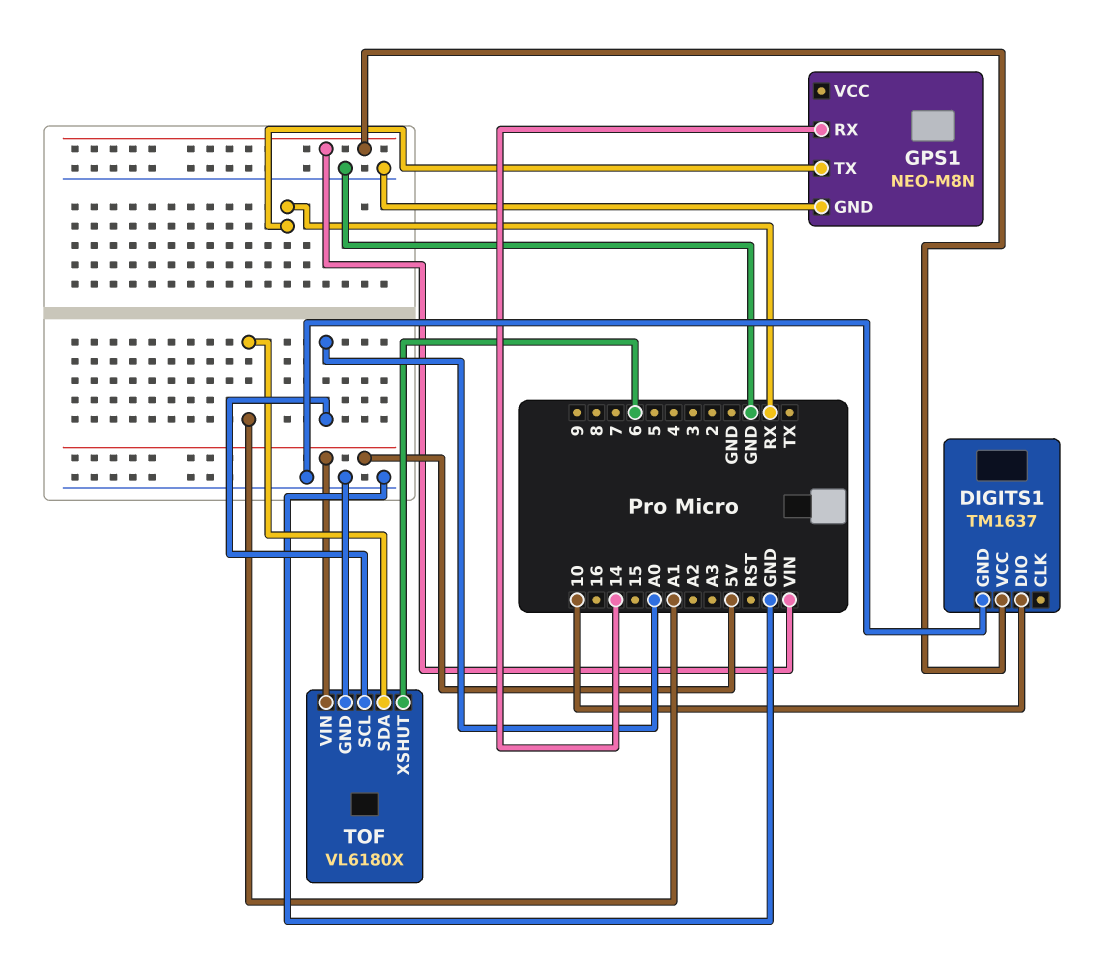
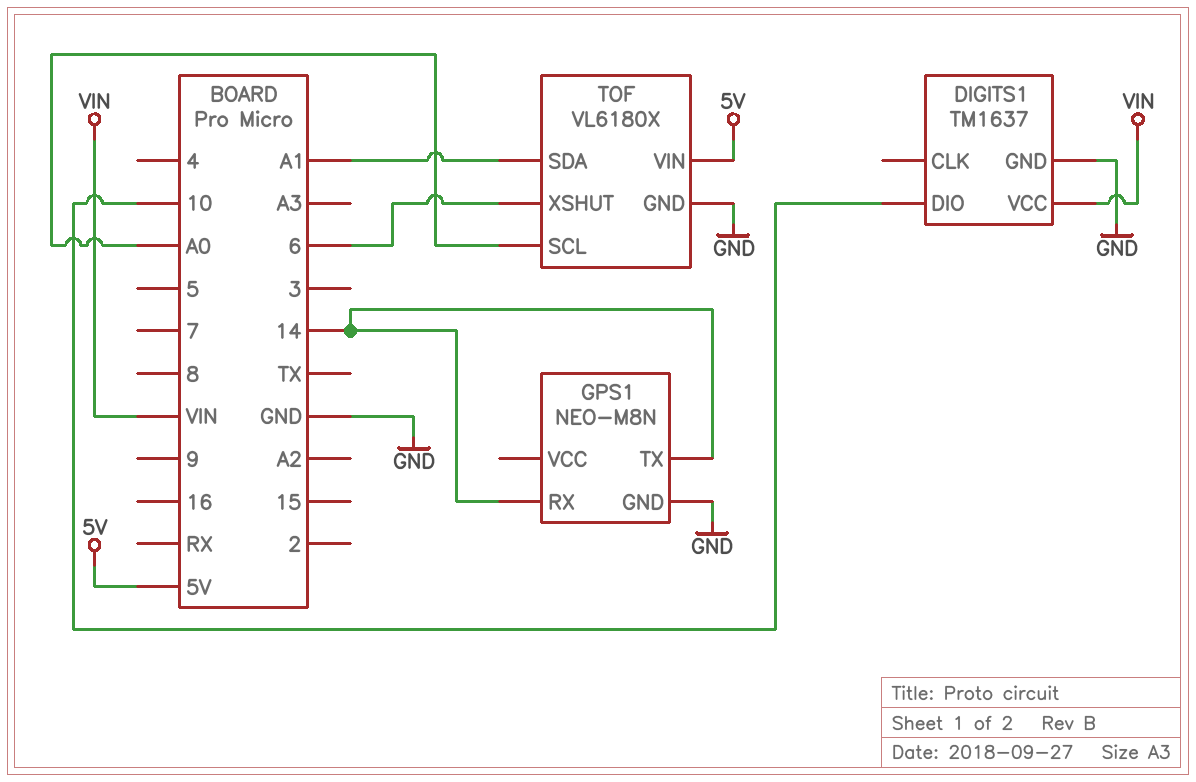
GPS1 pin TX: RX -> 14

